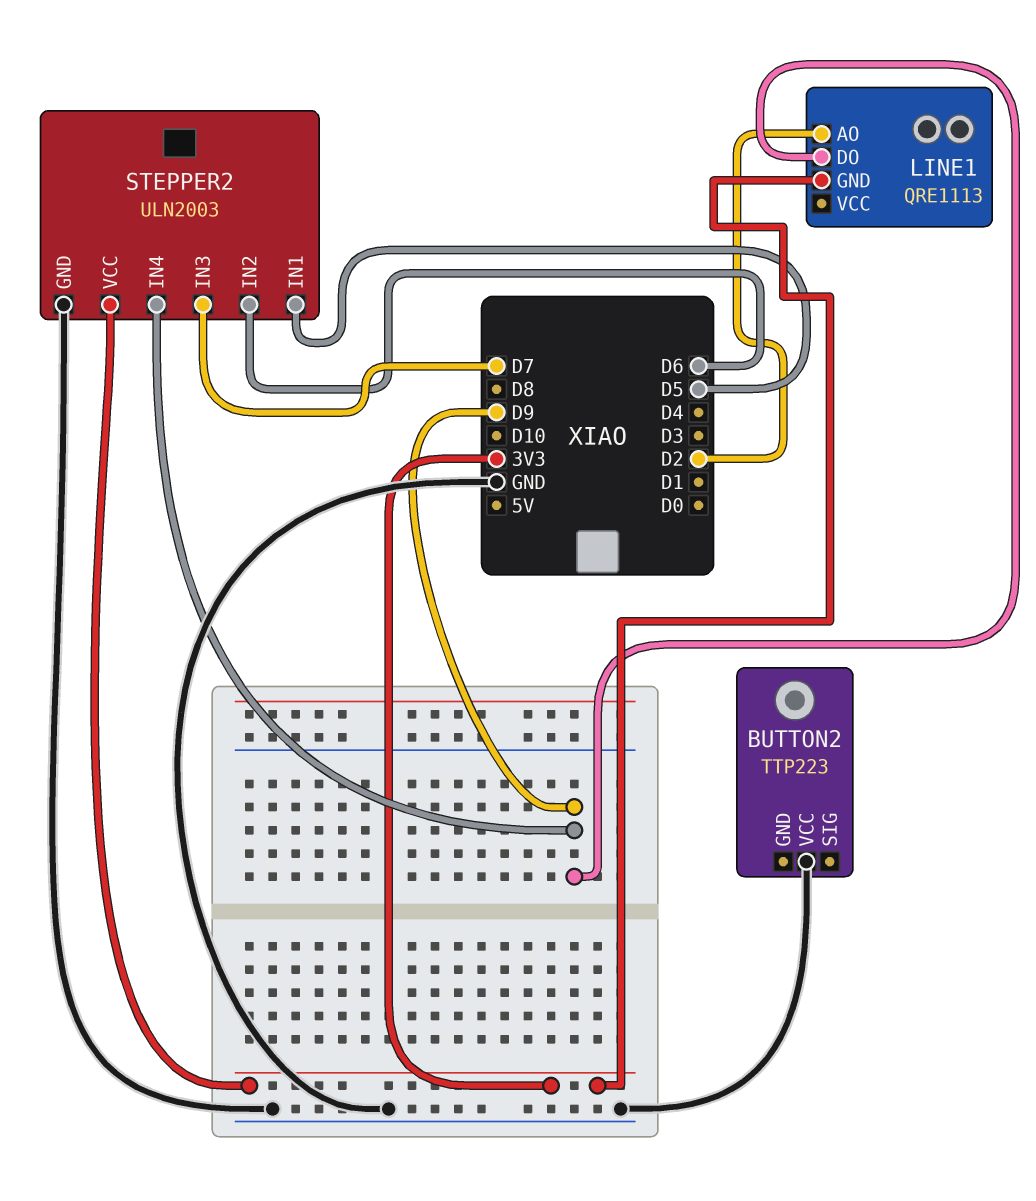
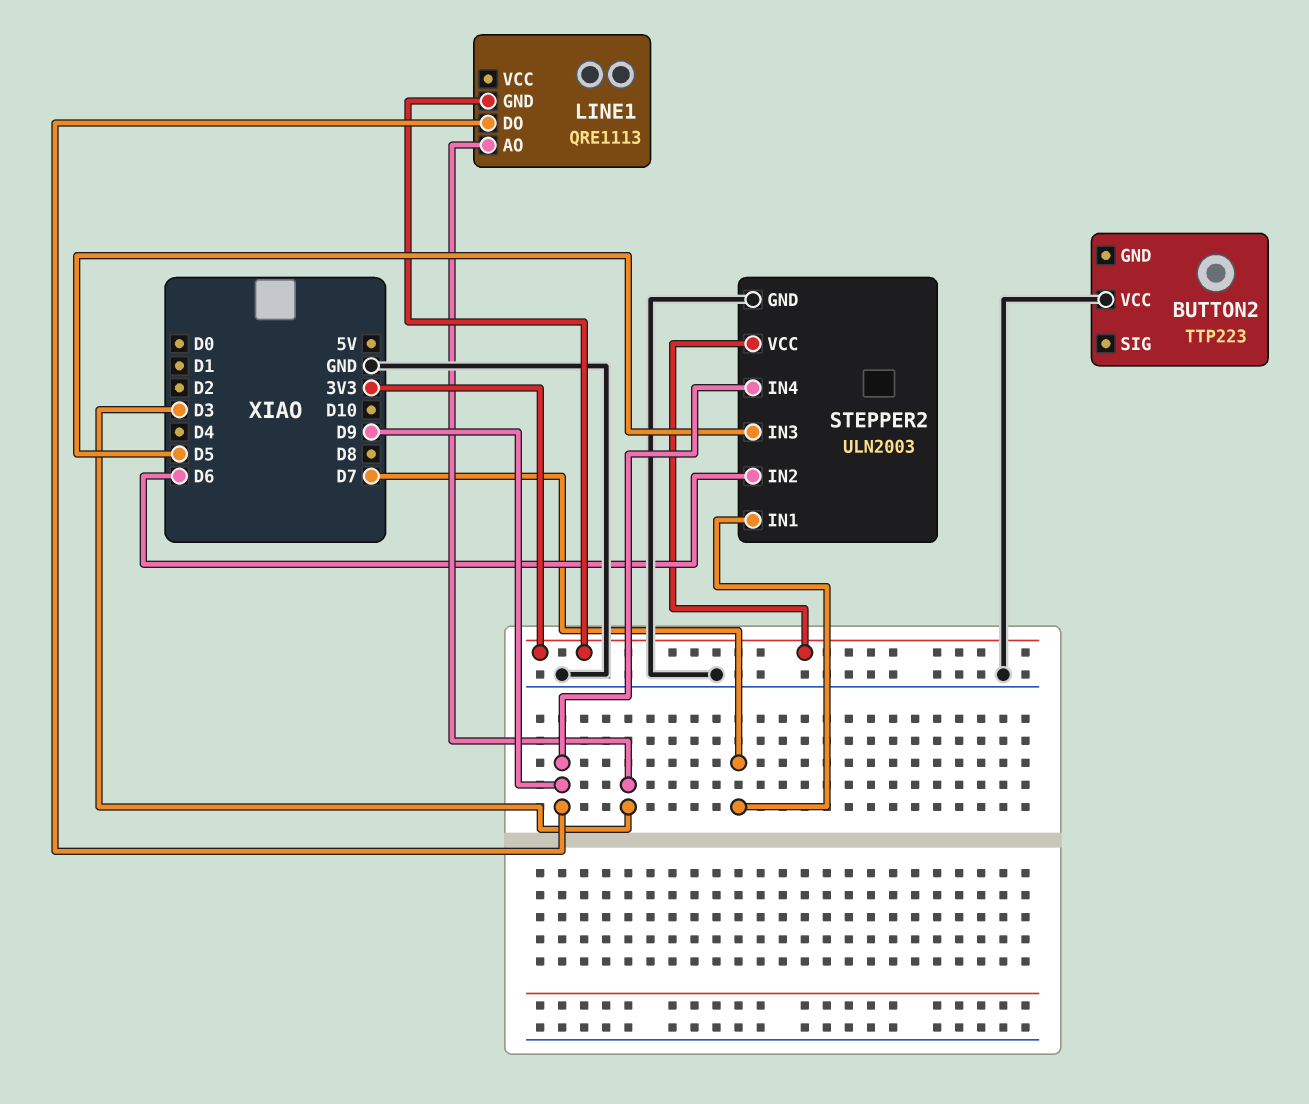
LINE1 pin AO: D2 -> D3
STEPPER2 pin IN1: D5 -> D7
STEPPER2 pin IN3: D7 -> D5

